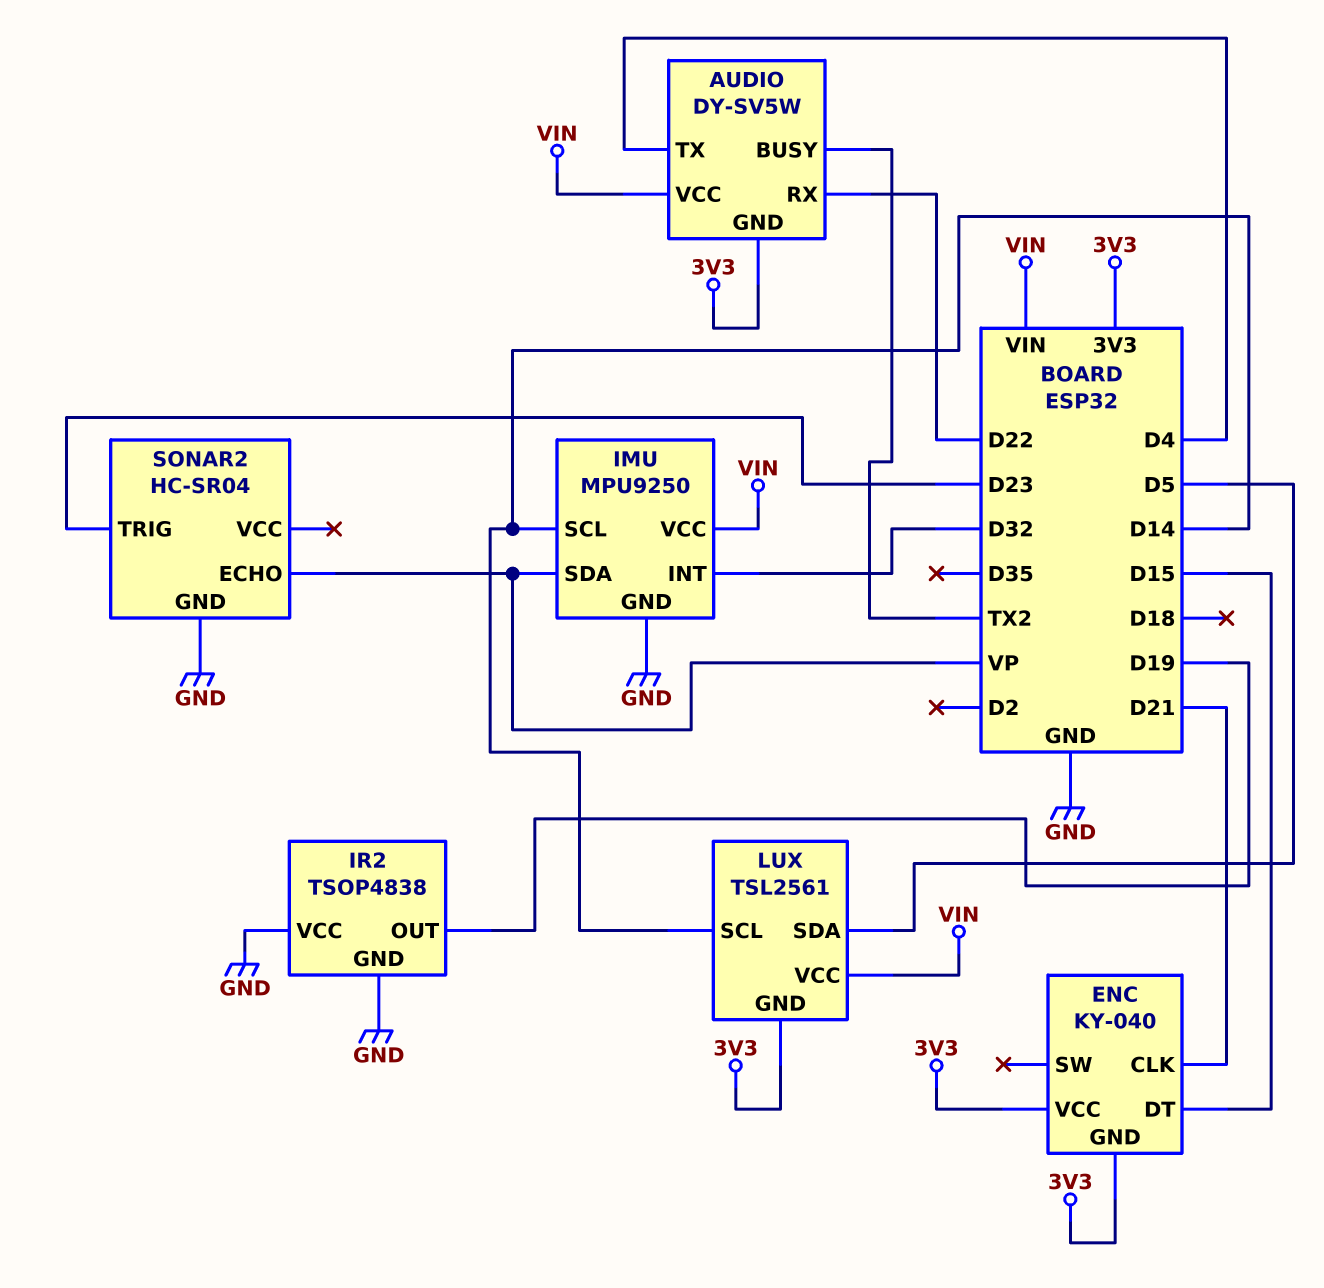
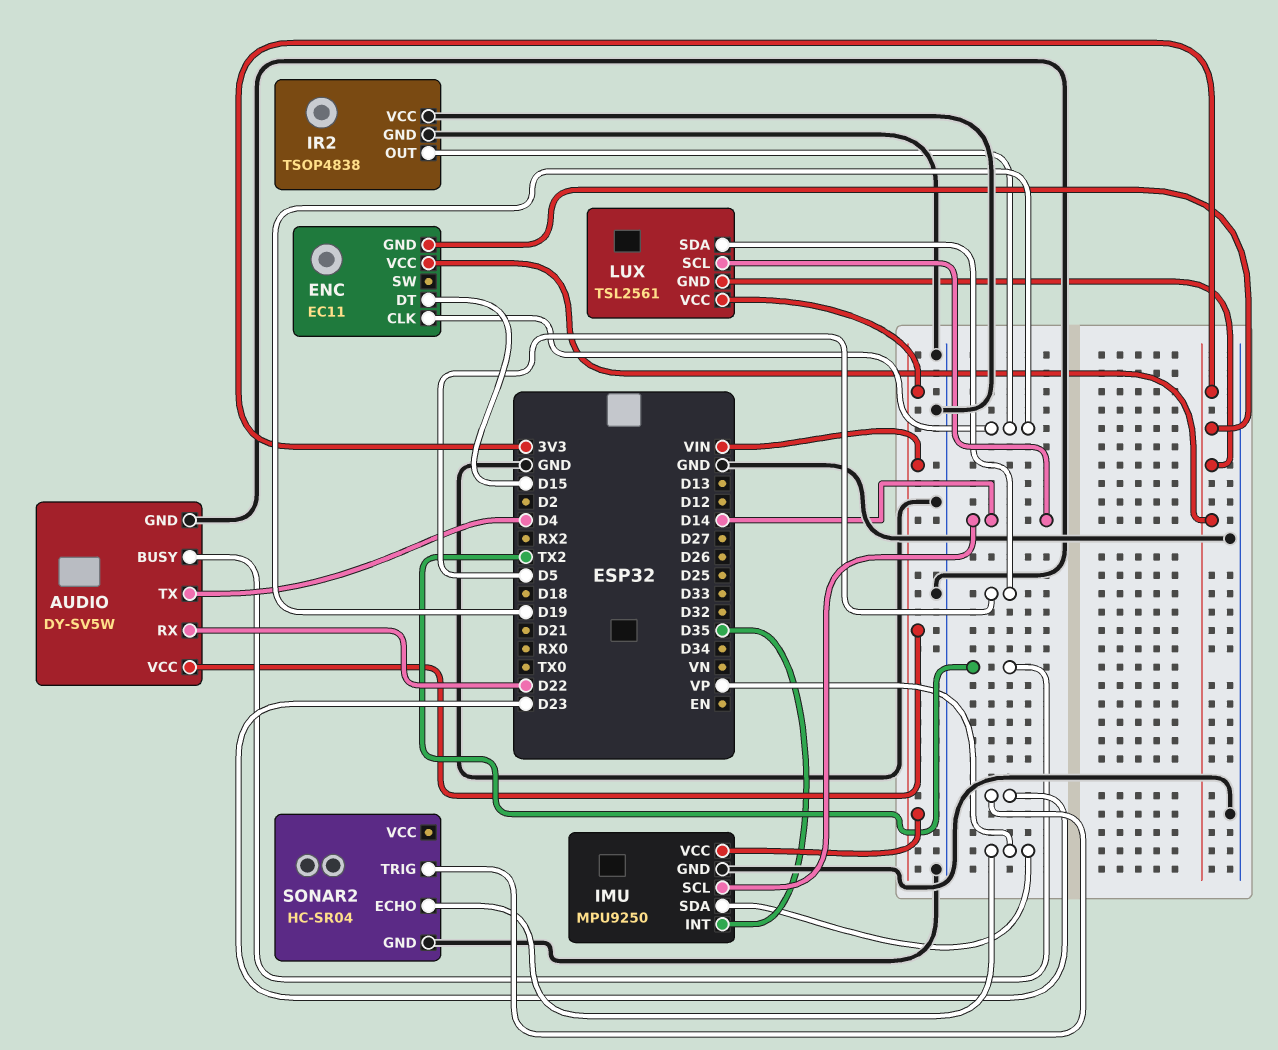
AUDIO pin GND: 3V3 -> GND
ENC: KY-040 -> EC11
ENC pin CLK: D21 -> D19
IMU pin INT: D32 -> D35

